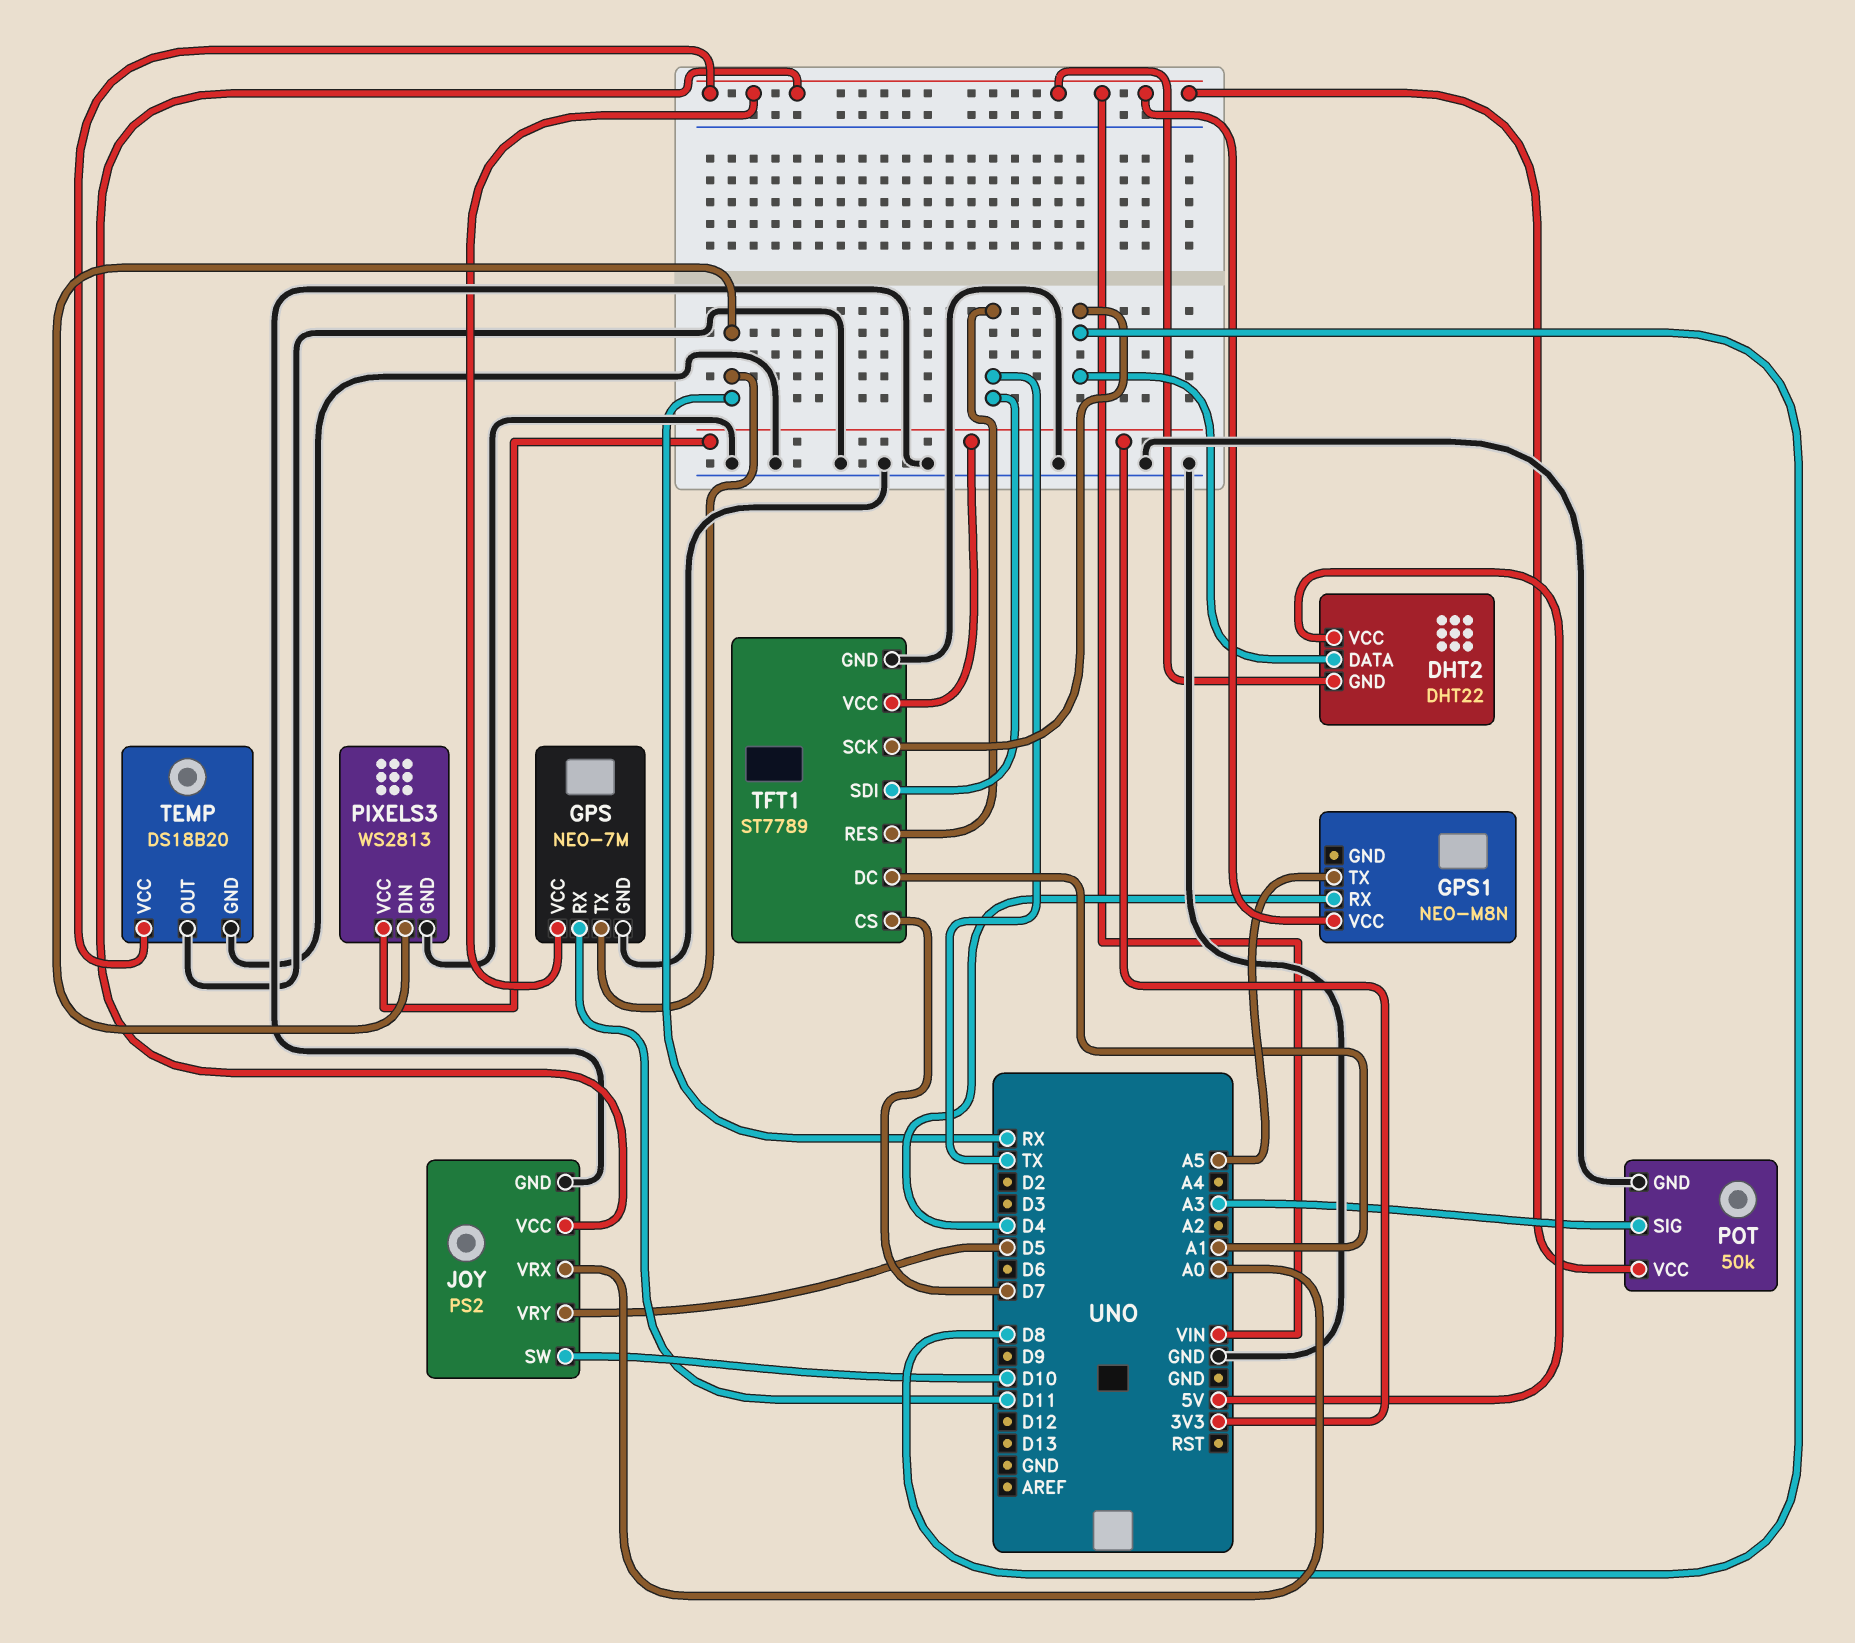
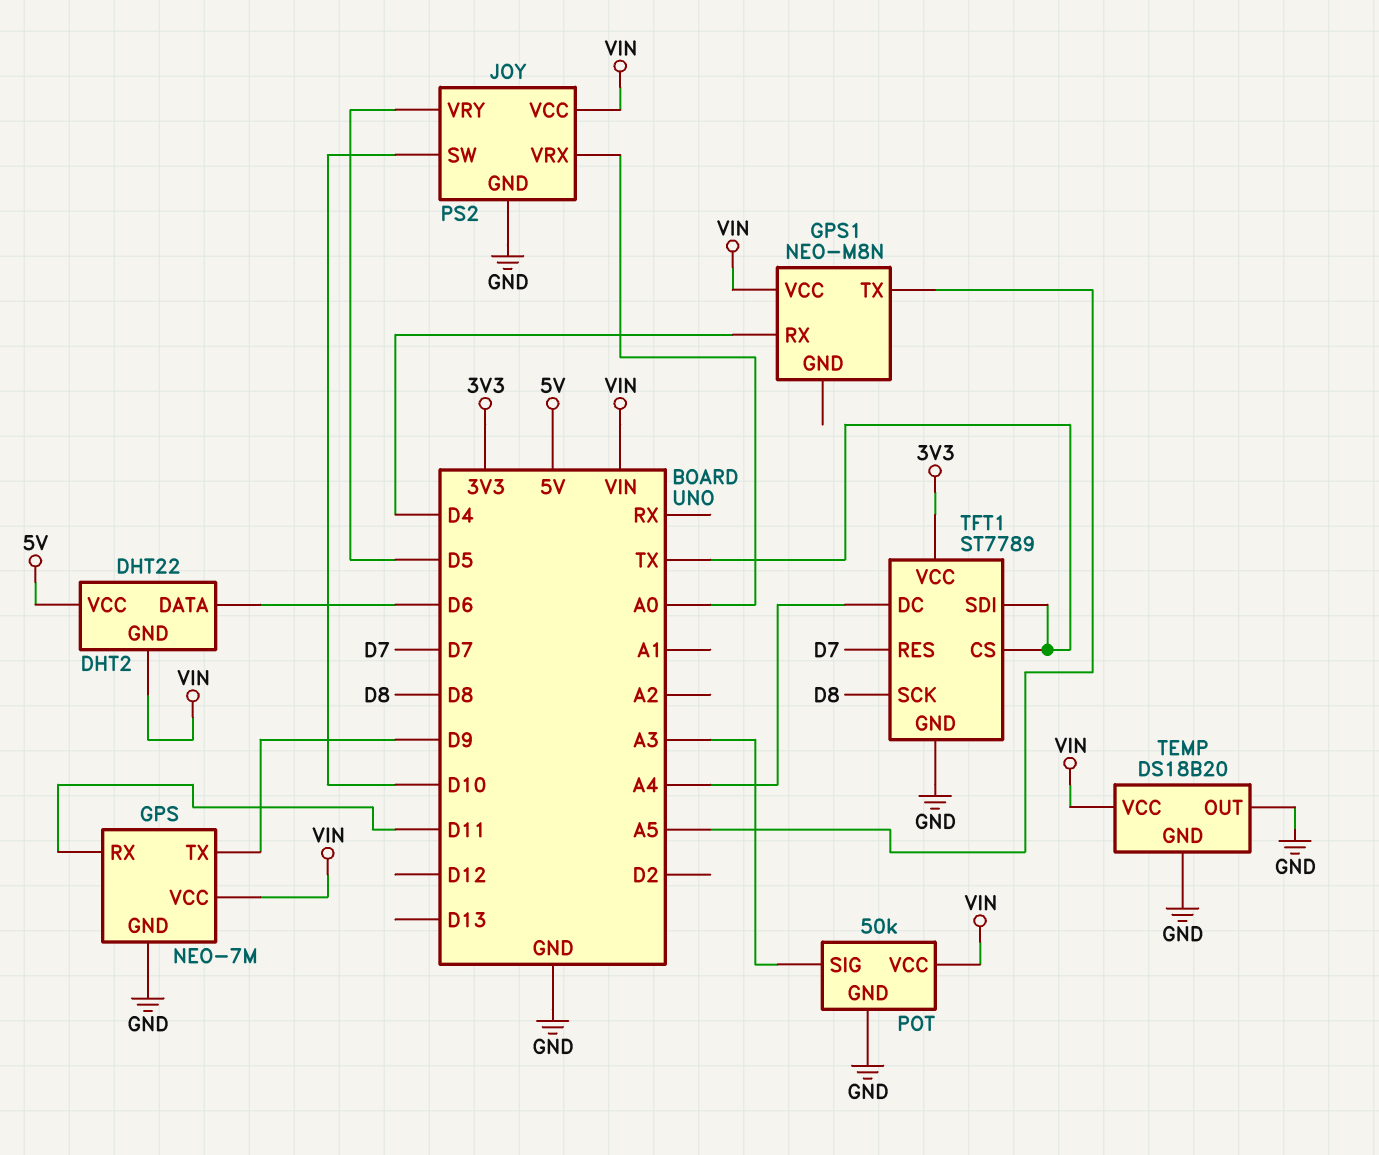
DHT2 pin DATA: D8 -> D6
GPS pin TX: RX -> D9
PIXELS3: WS2813 -> none
PIXELS3 pin DIN: RX -> none
PIXELS3 pin GND: GND -> none
PIXELS3 pin VCC: 3V3 -> none
TFT1 pin CS: D7 -> TX
TFT1 pin DC: A1 -> A4
TFT1 pin RES: TX -> D7

